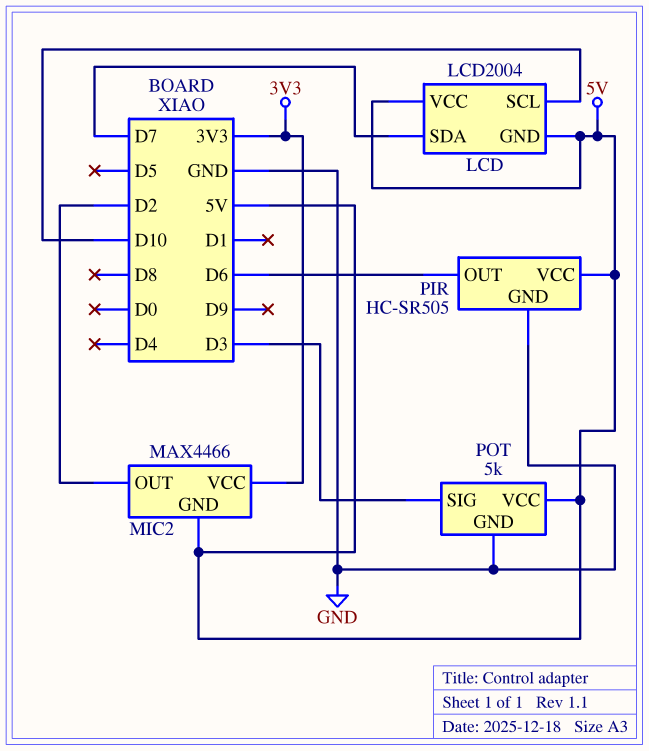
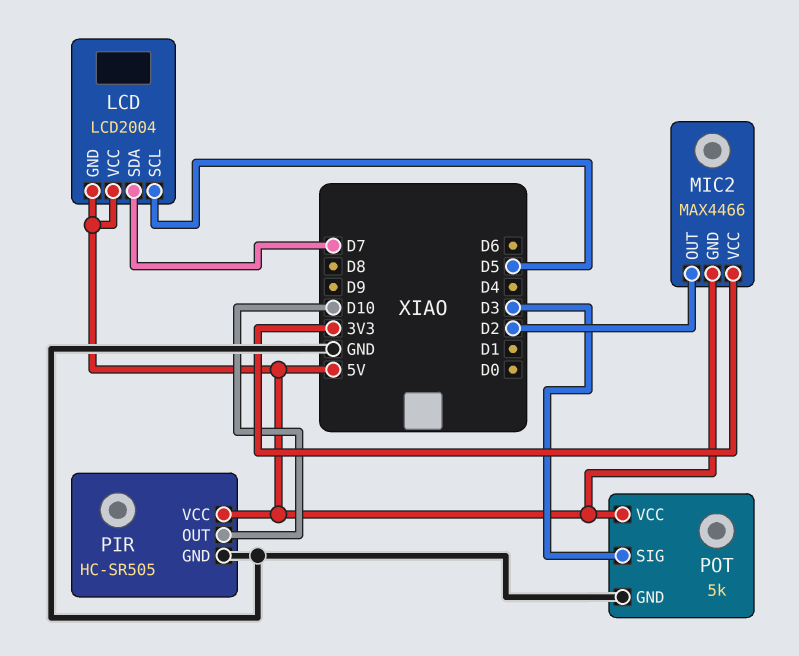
LCD pin SCL: D10 -> D5
PIR pin OUT: D6 -> D10

